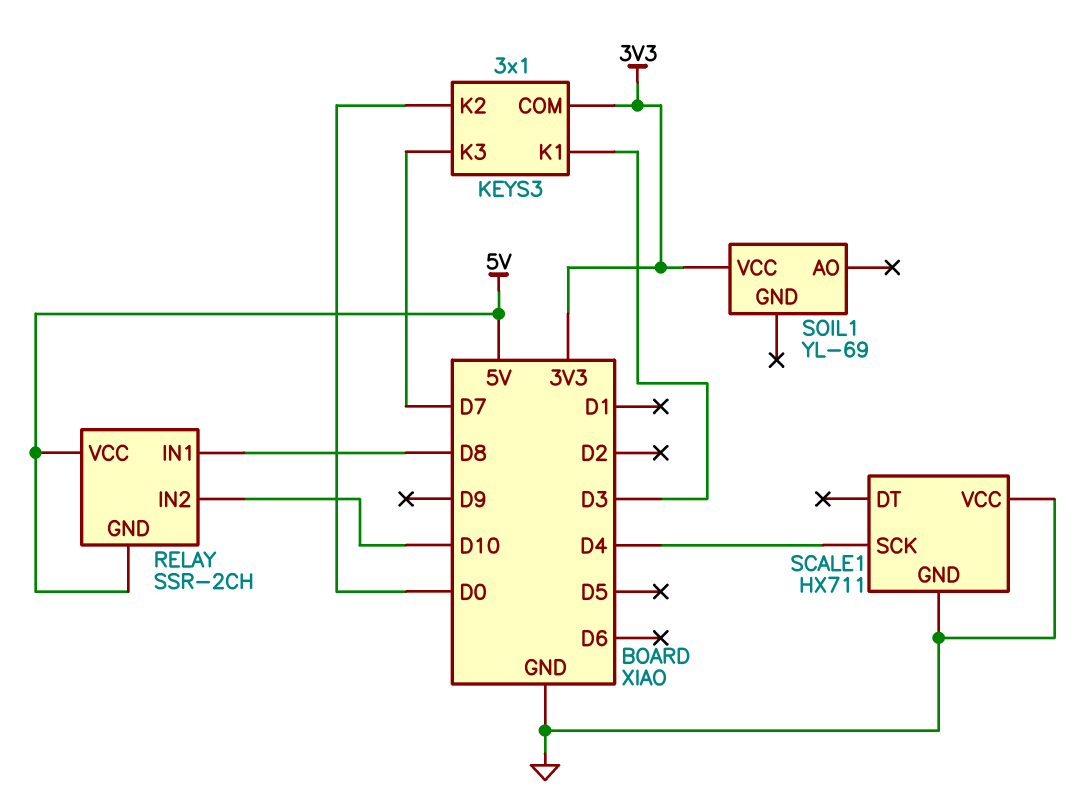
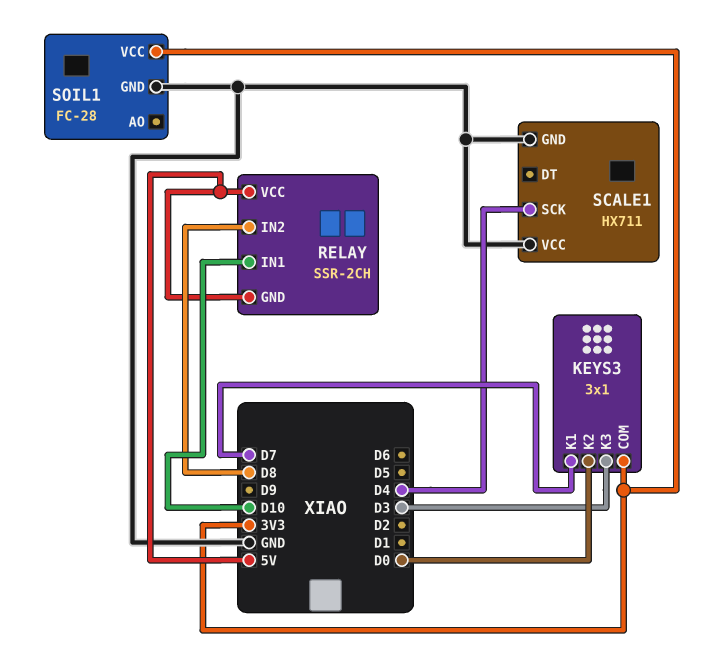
KEYS3 pin K1: D3 -> D7
KEYS3 pin K3: D7 -> D3
RELAY pin IN1: D8 -> D10
RELAY pin IN2: D10 -> D8
SOIL1: YL-69 -> FC-28
SOIL1 pin GND: none -> GND

